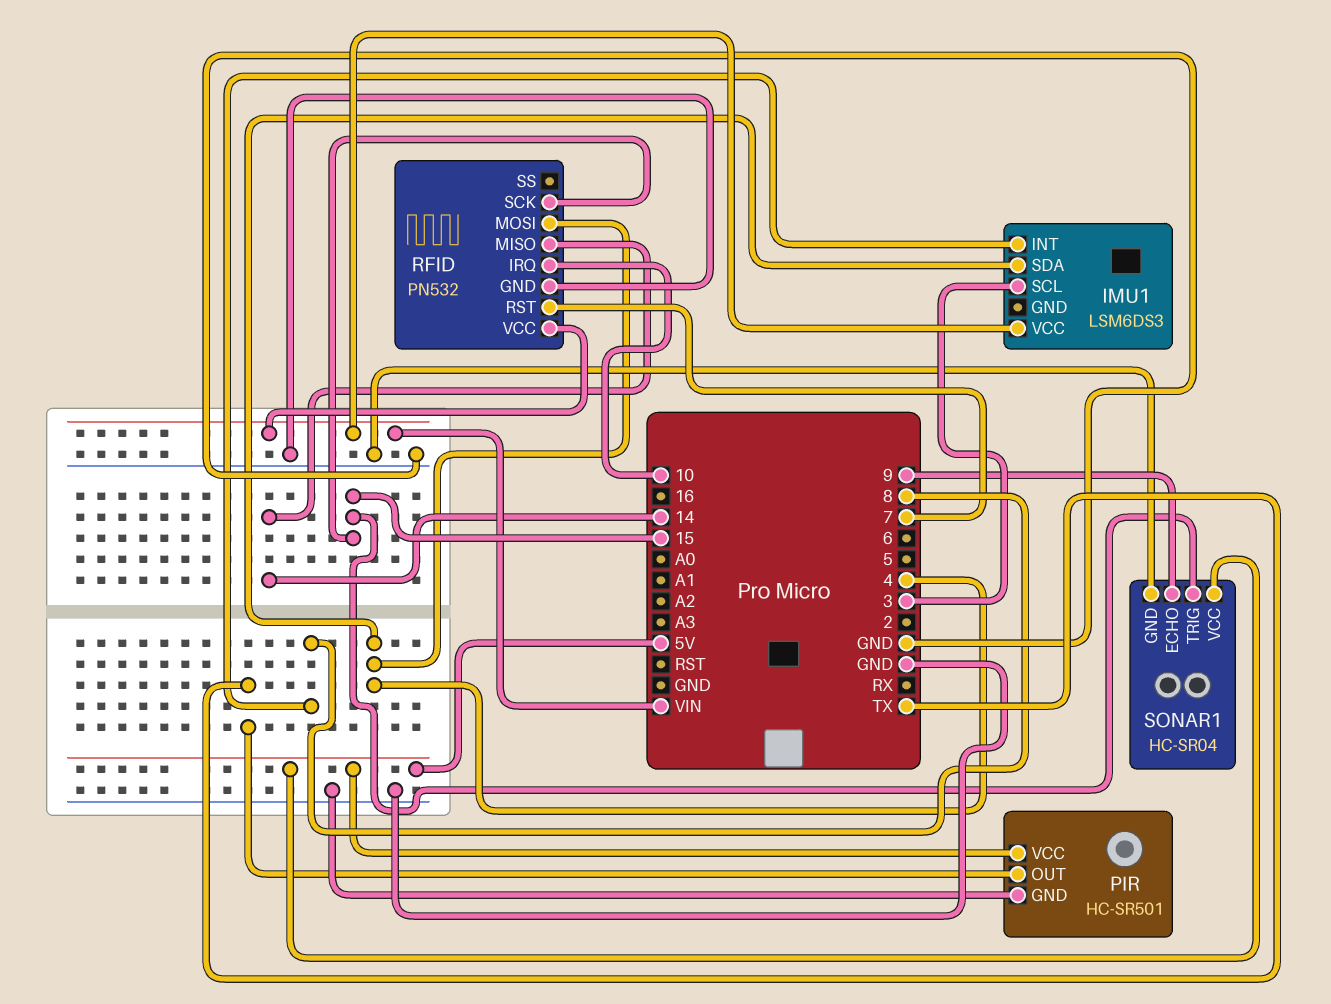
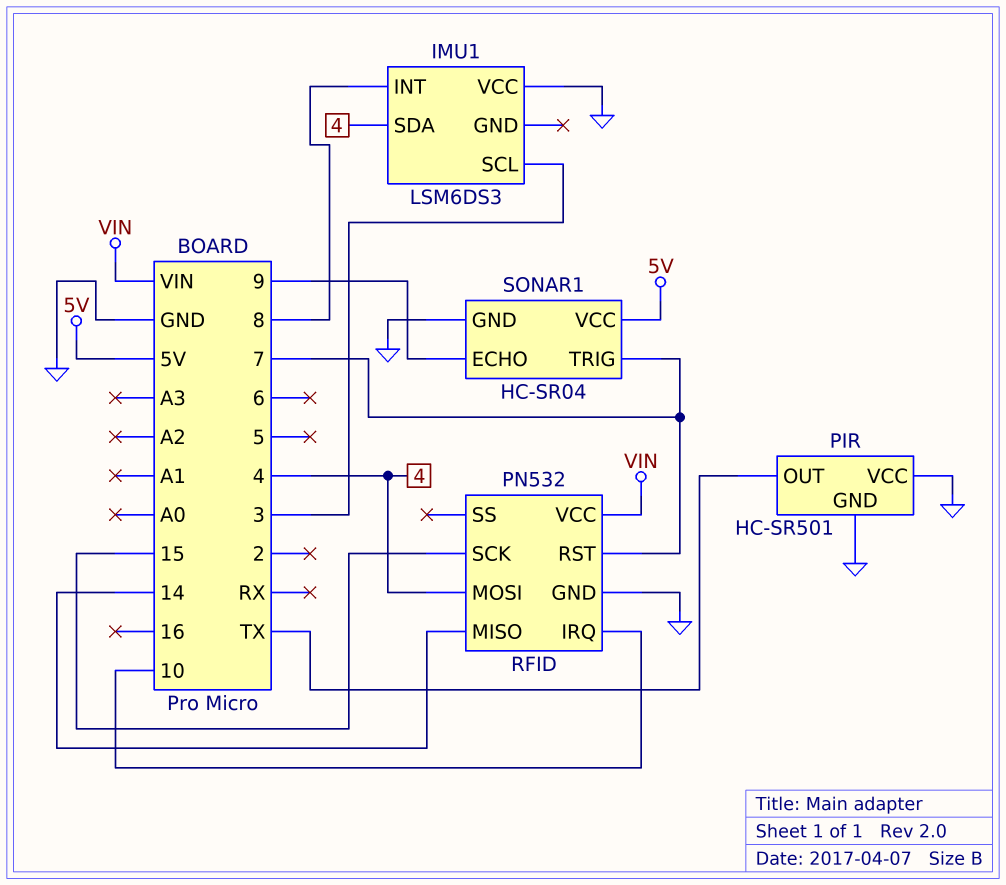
IMU1 pin VCC: VIN -> GND
PIR pin VCC: 5V -> GND
SONAR1 pin TRIG: 15 -> 7

